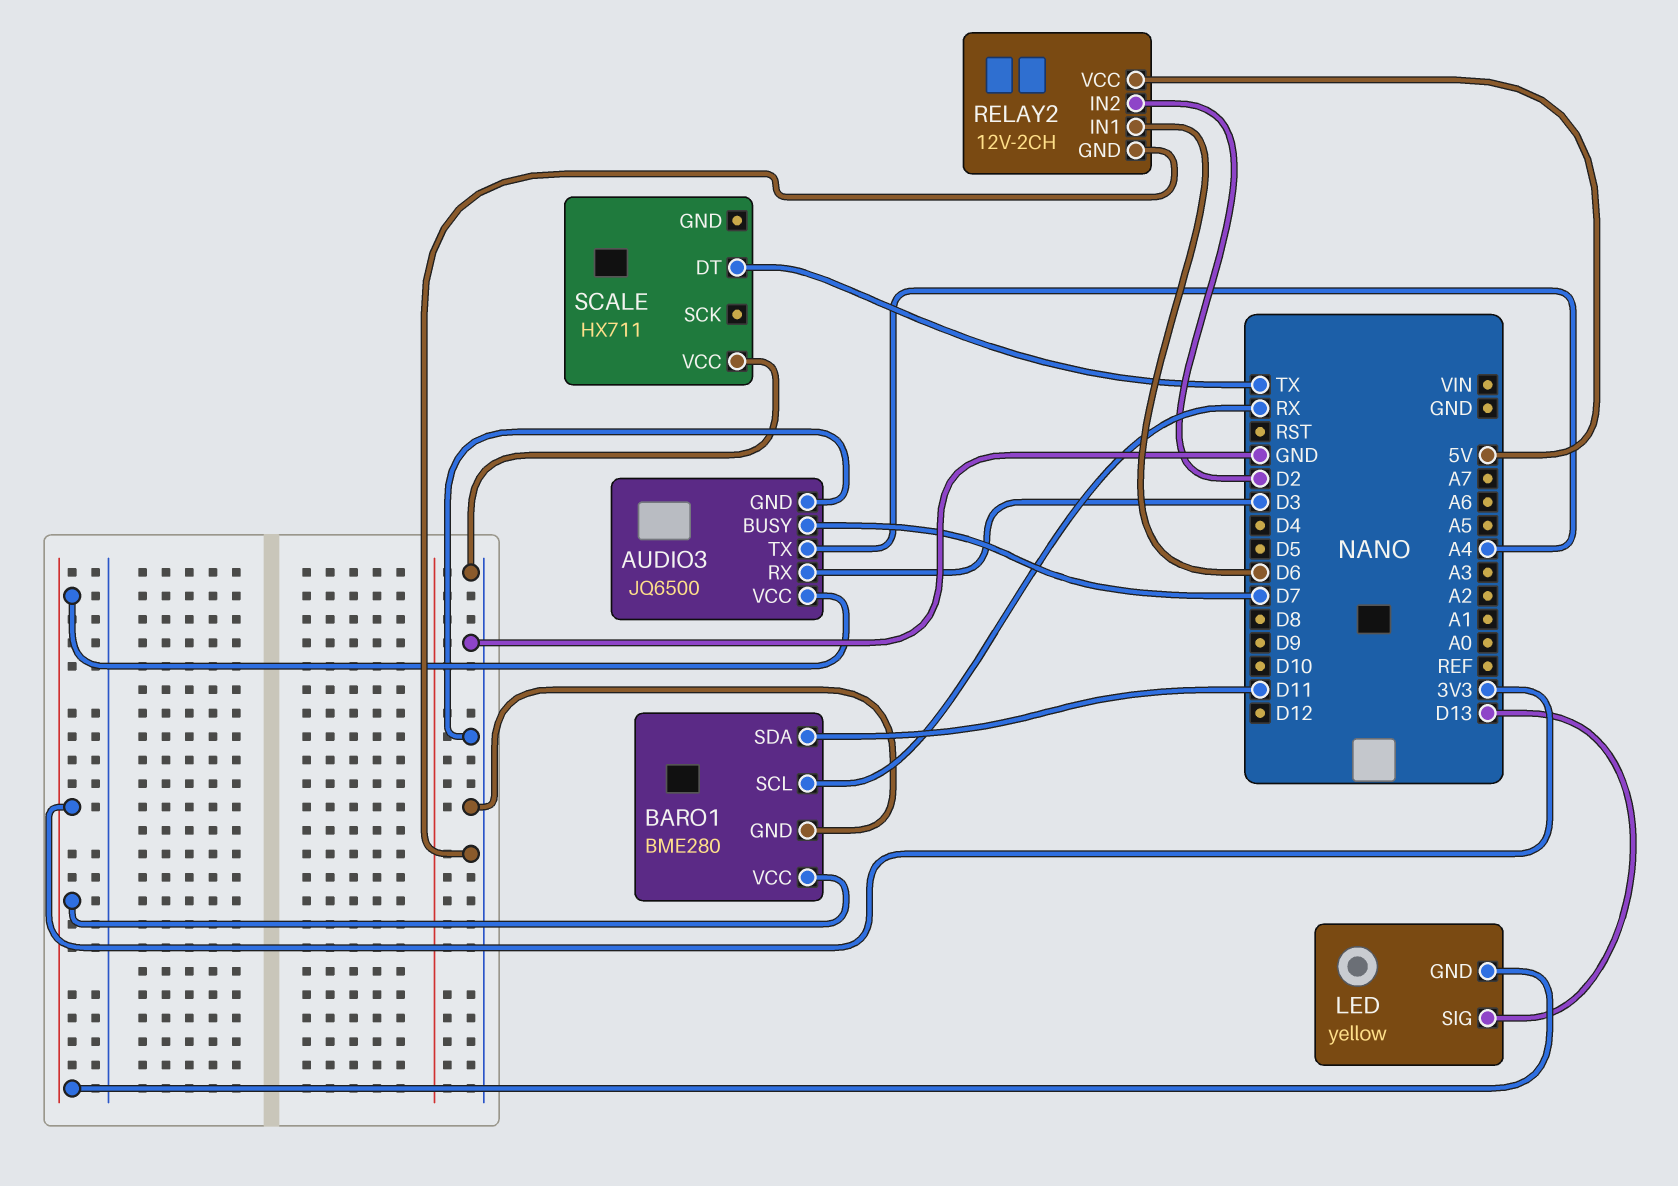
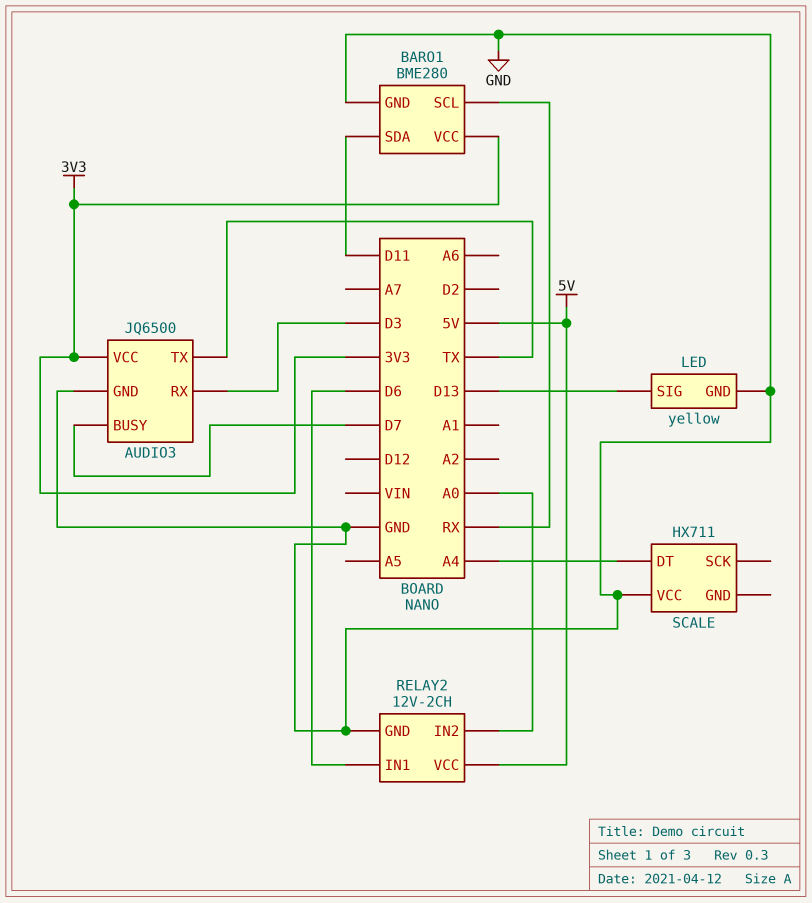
AUDIO3 pin TX: A4 -> TX
LED pin GND: 3V3 -> GND
RELAY2 pin IN2: D2 -> A0
SCALE pin DT: TX -> A4

